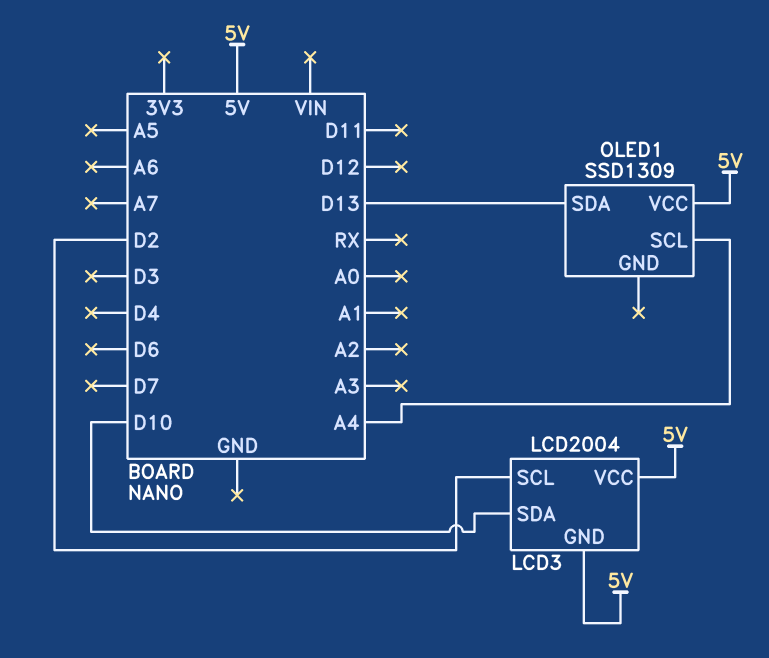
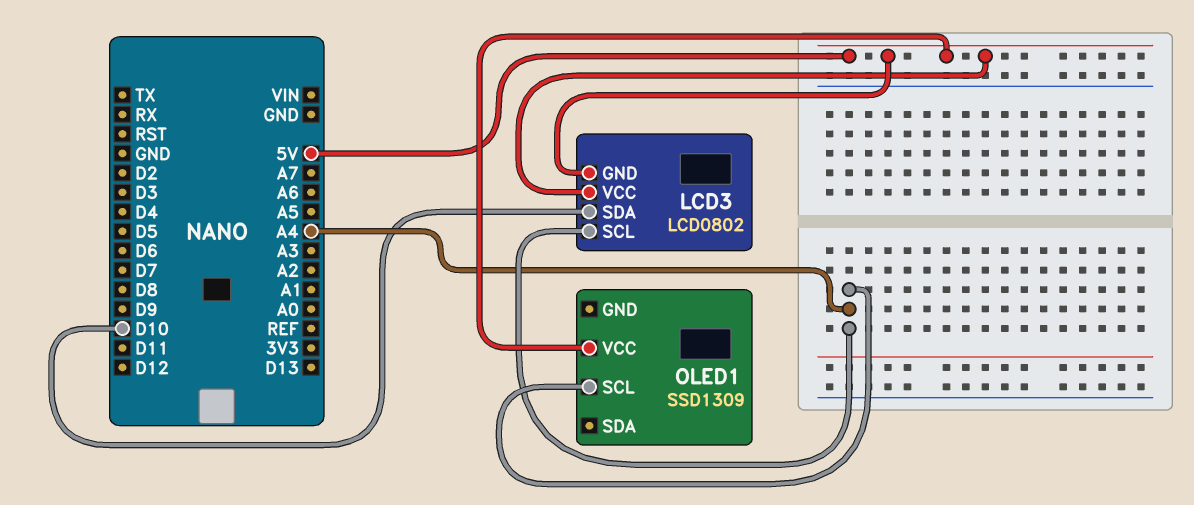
LCD3: LCD2004 -> LCD0802
LCD3 pin SCL: D2 -> A4
OLED1 pin SDA: D13 -> none

